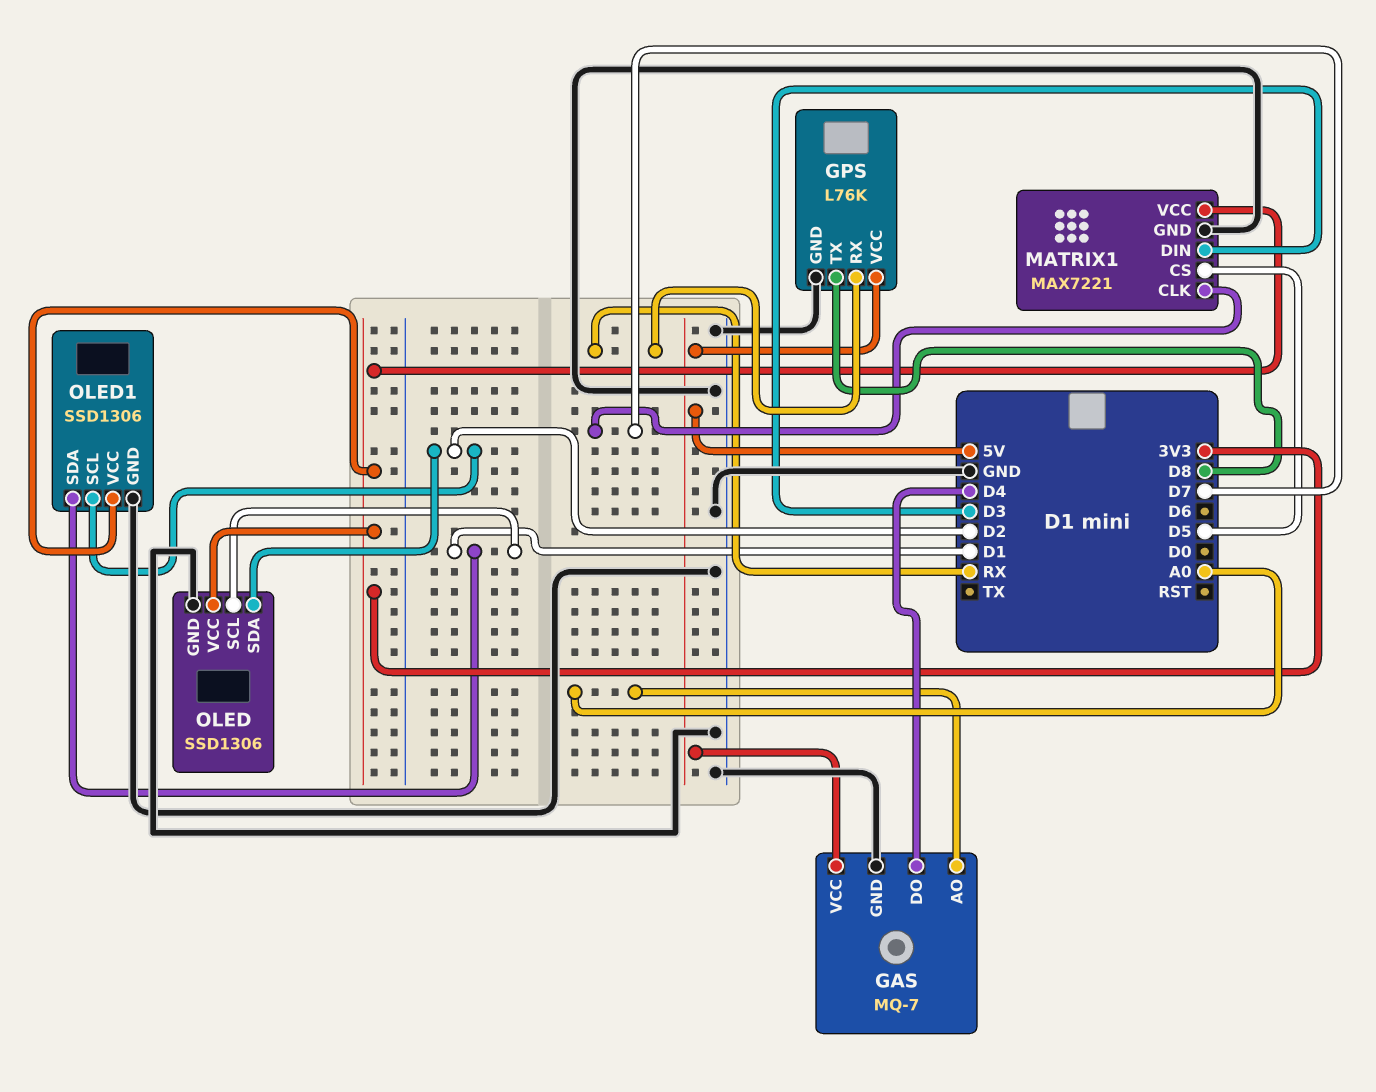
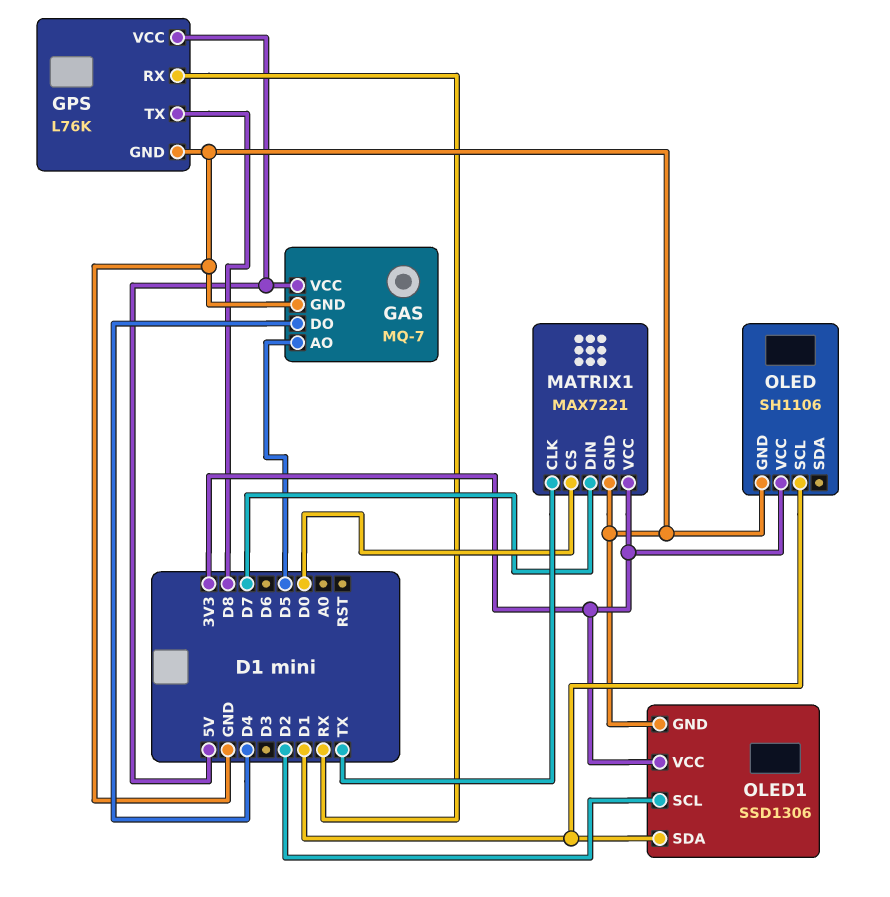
GAS pin AO: A0 -> D5
MATRIX1 pin CLK: D7 -> TX
MATRIX1 pin CS: D5 -> D0
MATRIX1 pin DIN: D3 -> D7
OLED: SSD1306 -> SH1106
OLED pin SDA: D2 -> none

